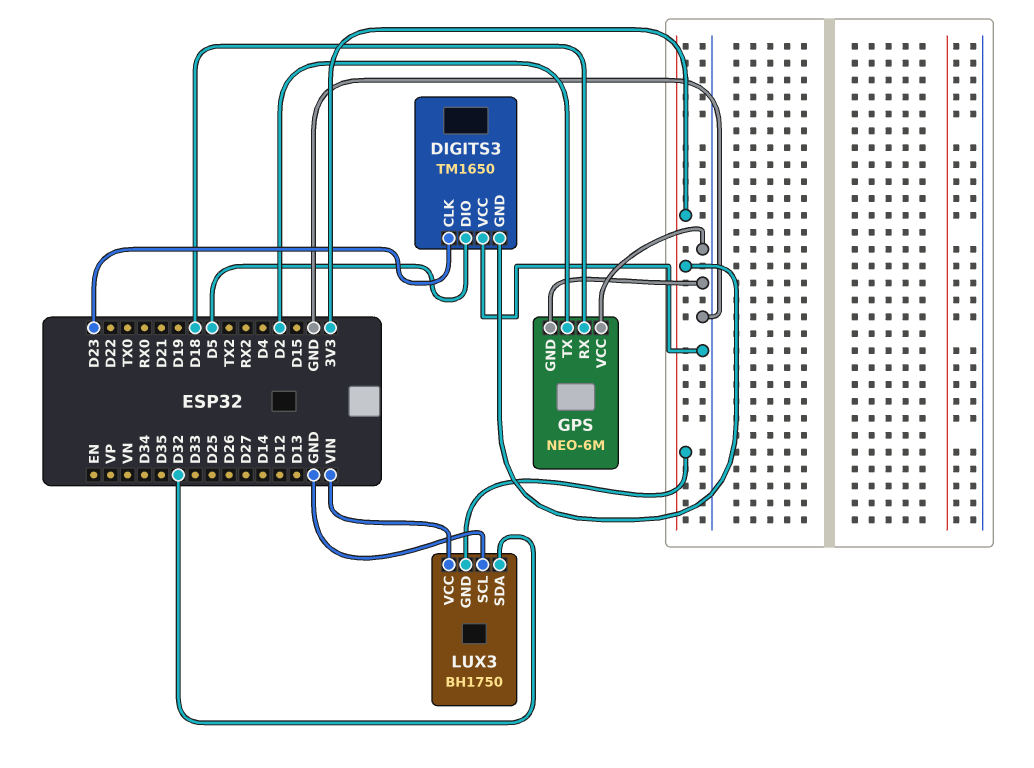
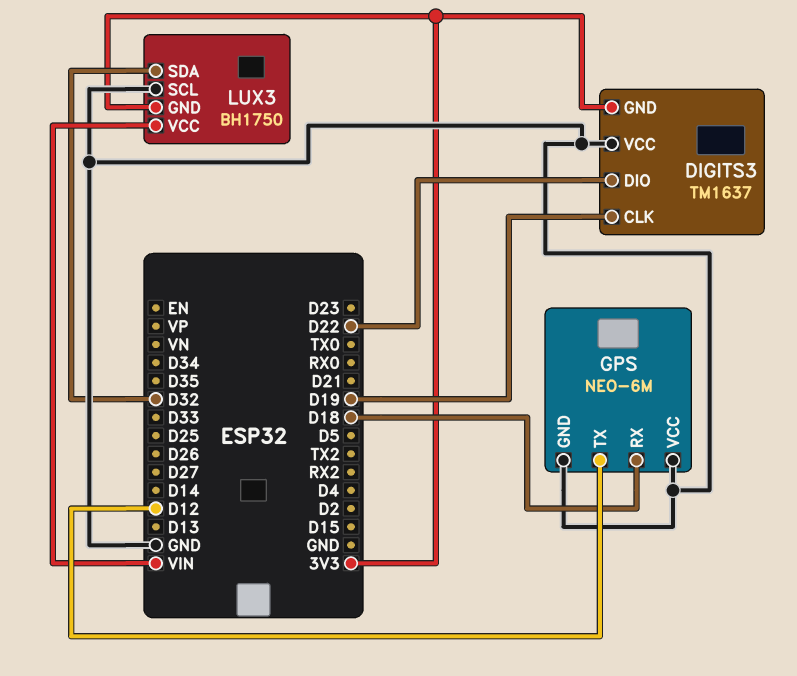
DIGITS3: TM1650 -> TM1637
DIGITS3 pin CLK: D23 -> D19
DIGITS3 pin DIO: D5 -> D22
GPS pin TX: D2 -> D12

